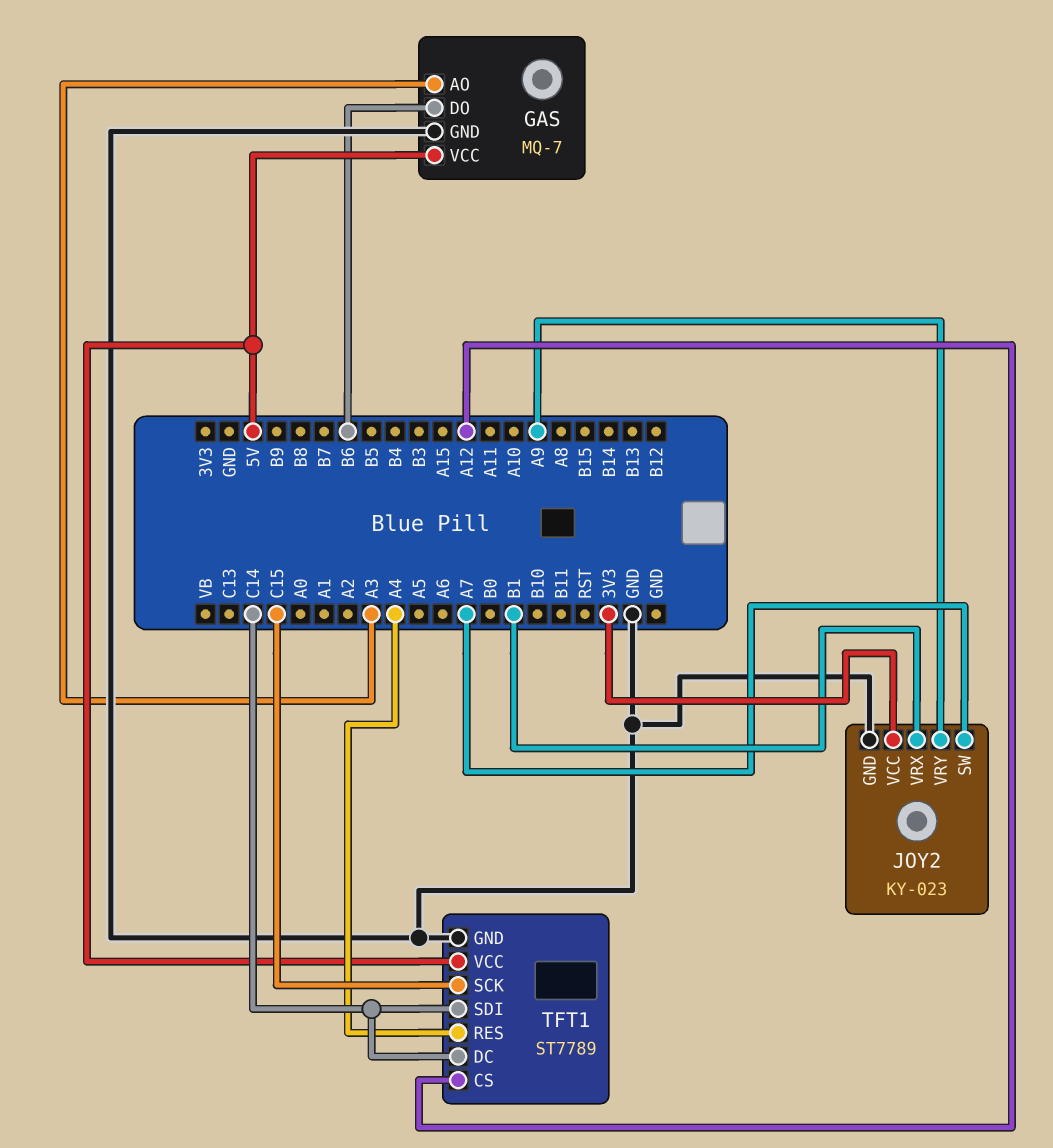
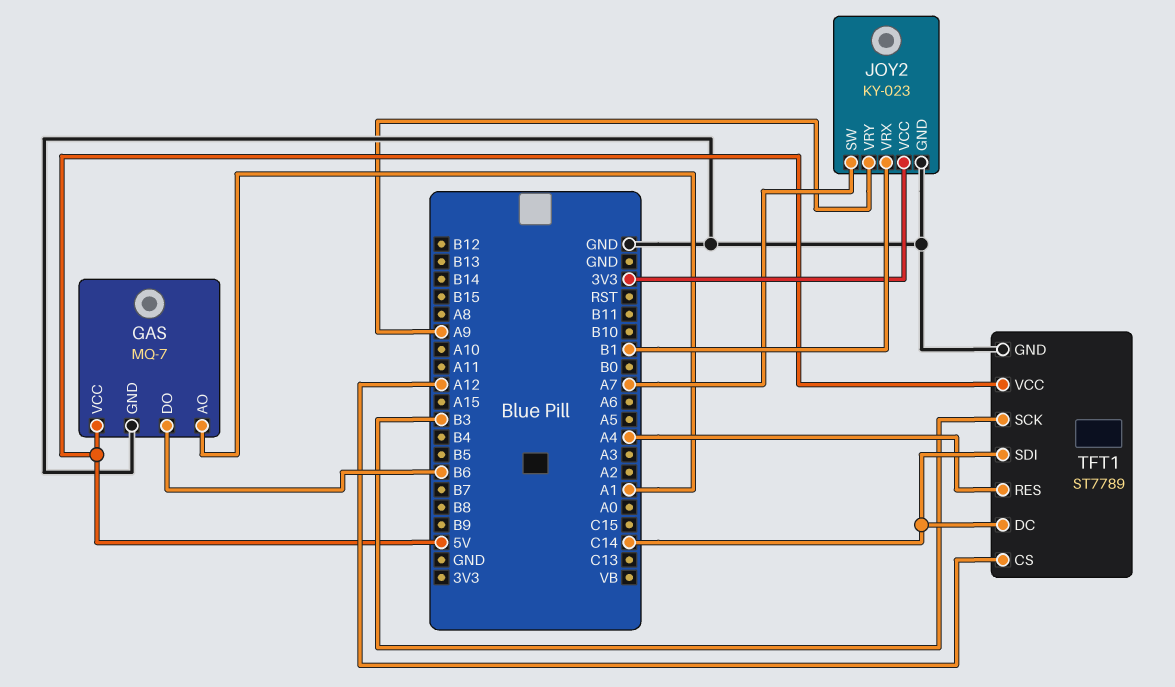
GAS pin AO: A3 -> A1
TFT1 pin SCK: C15 -> B3

